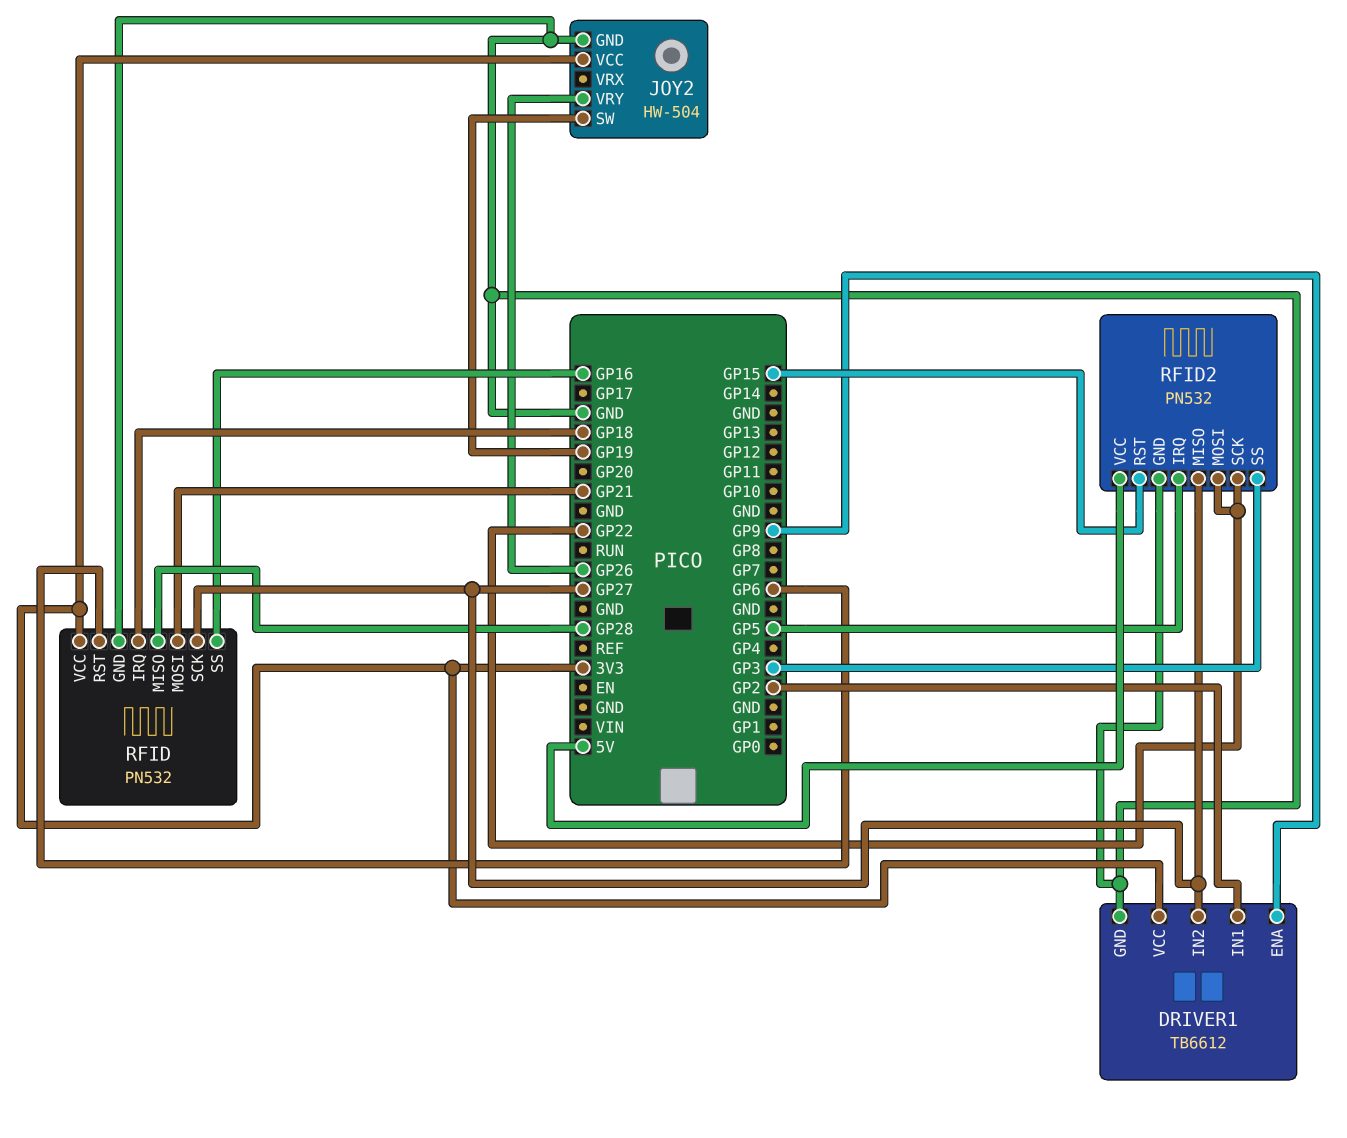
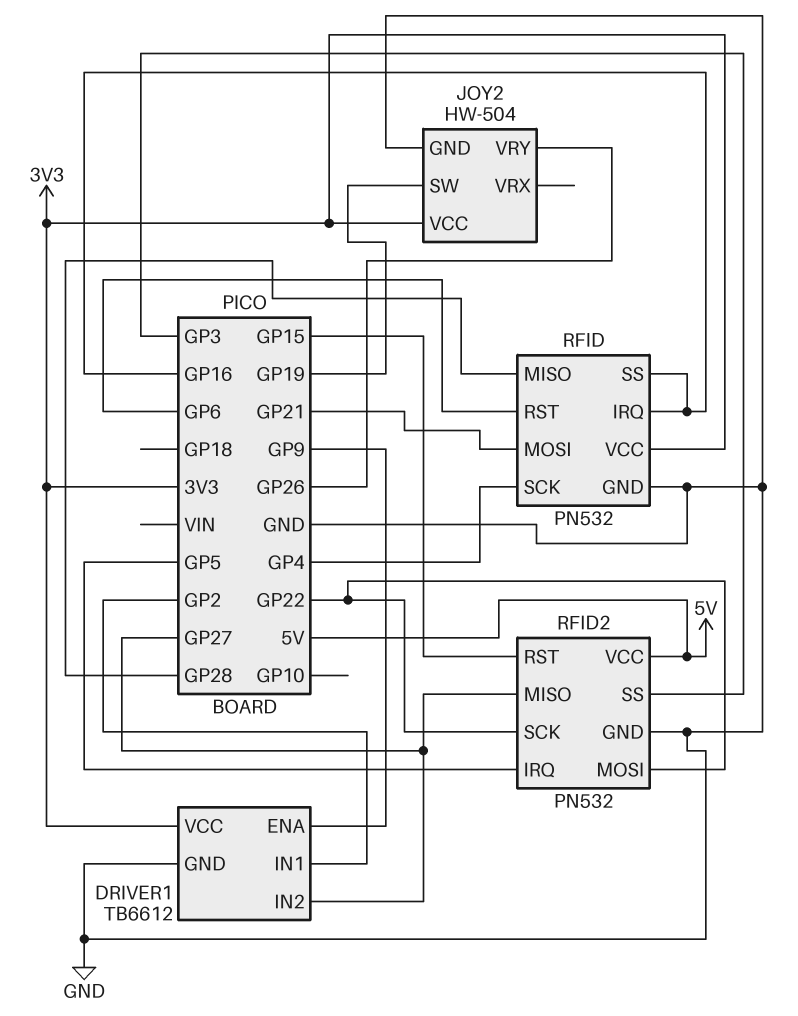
RFID pin IRQ: GP18 -> GP16
RFID pin SCK: GP27 -> GP4

